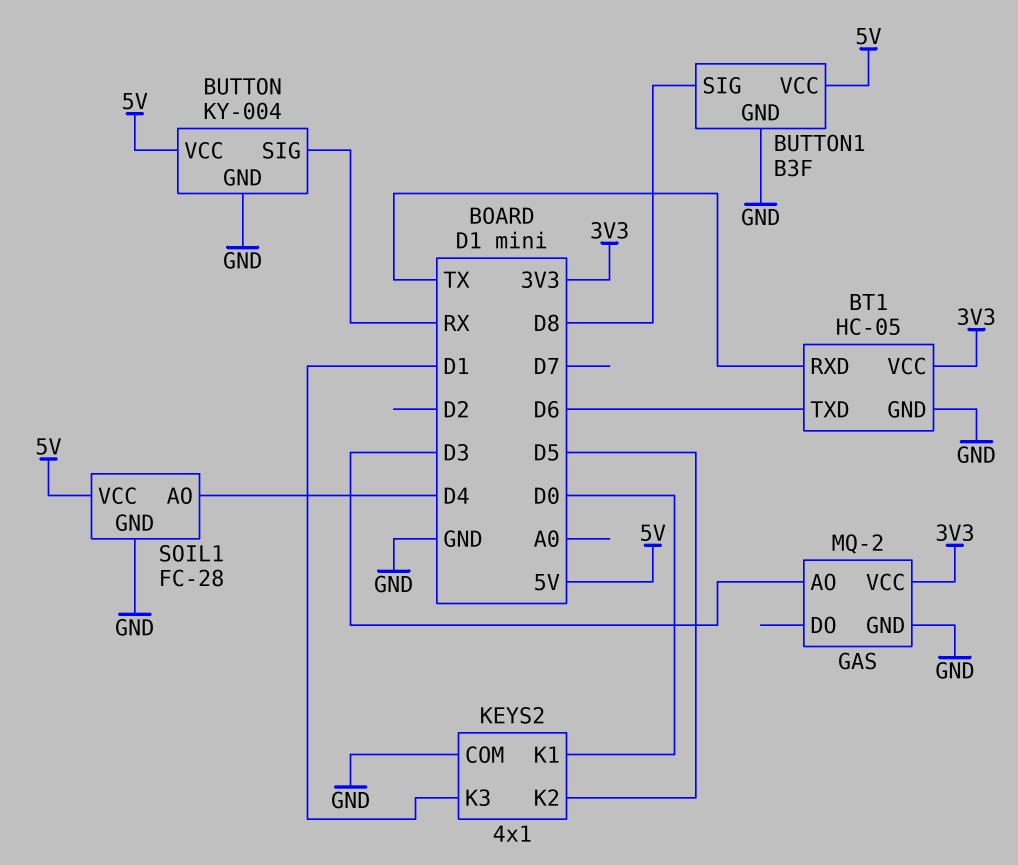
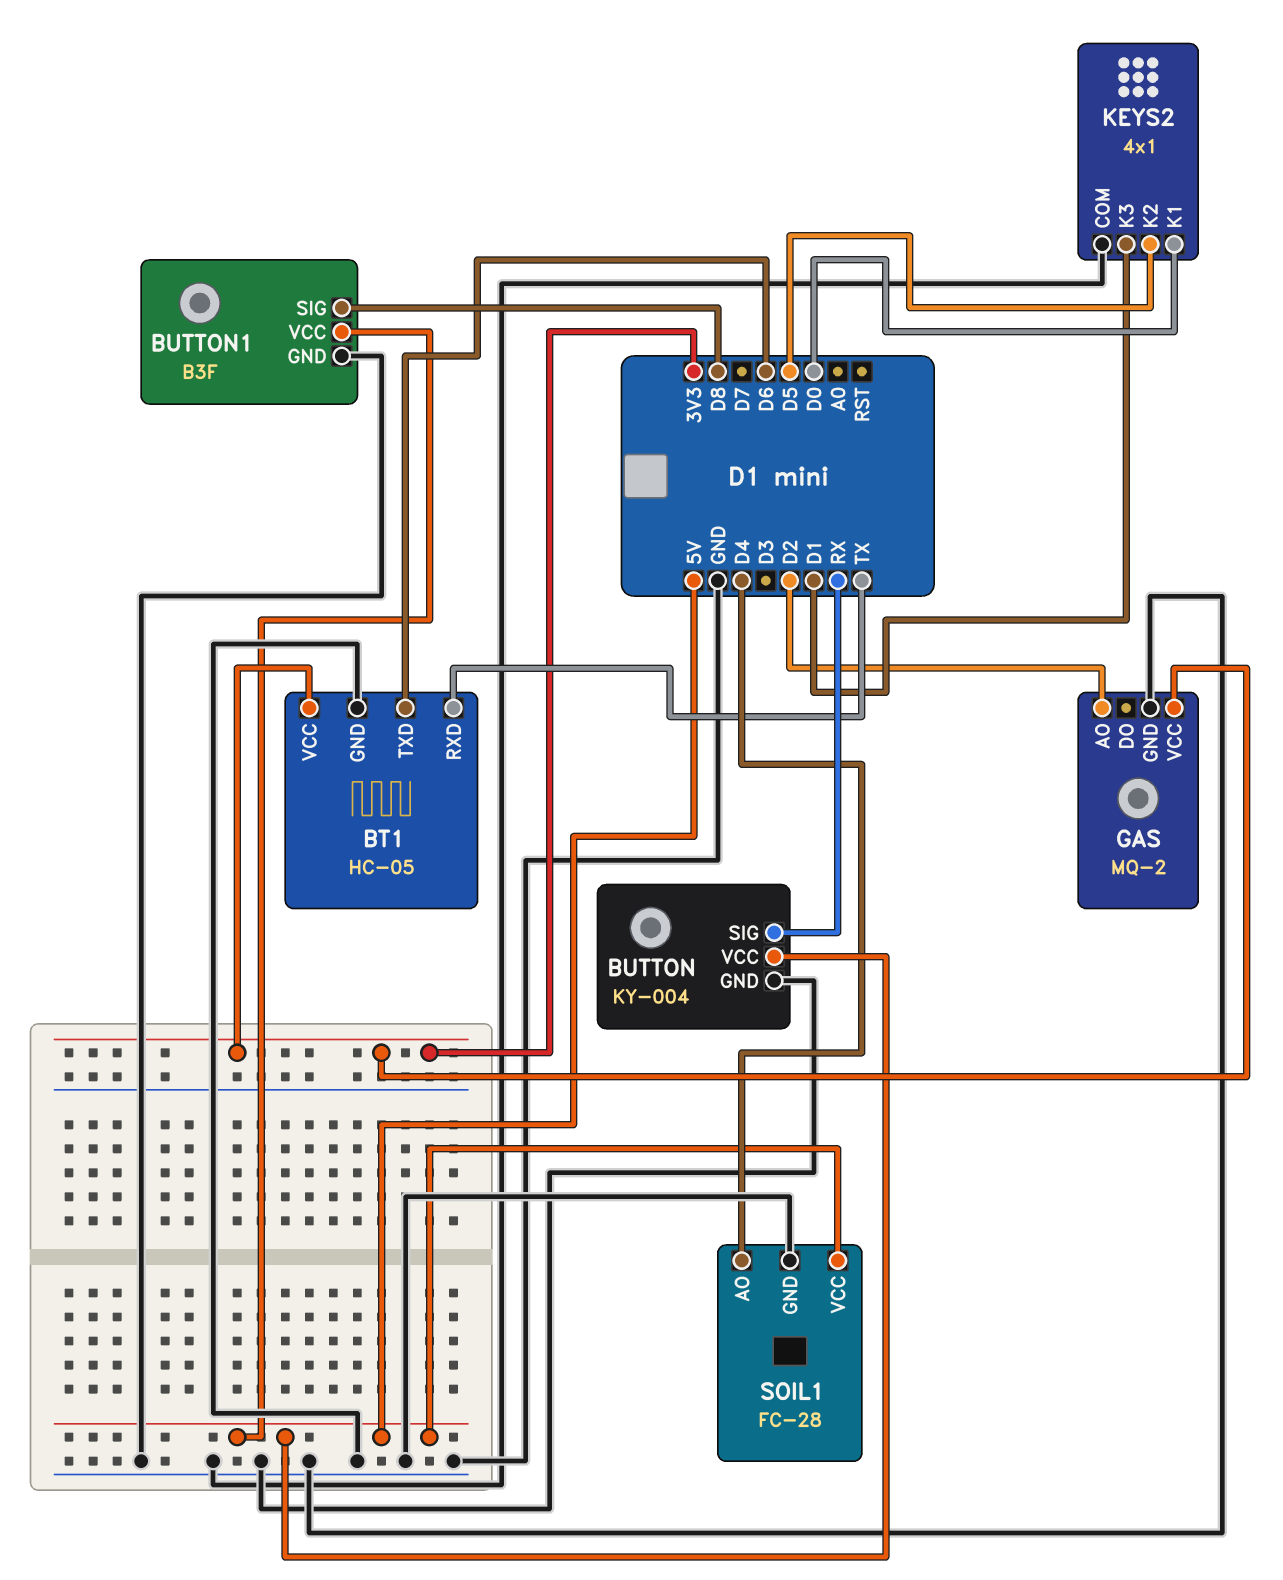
GAS pin AO: D3 -> D2

